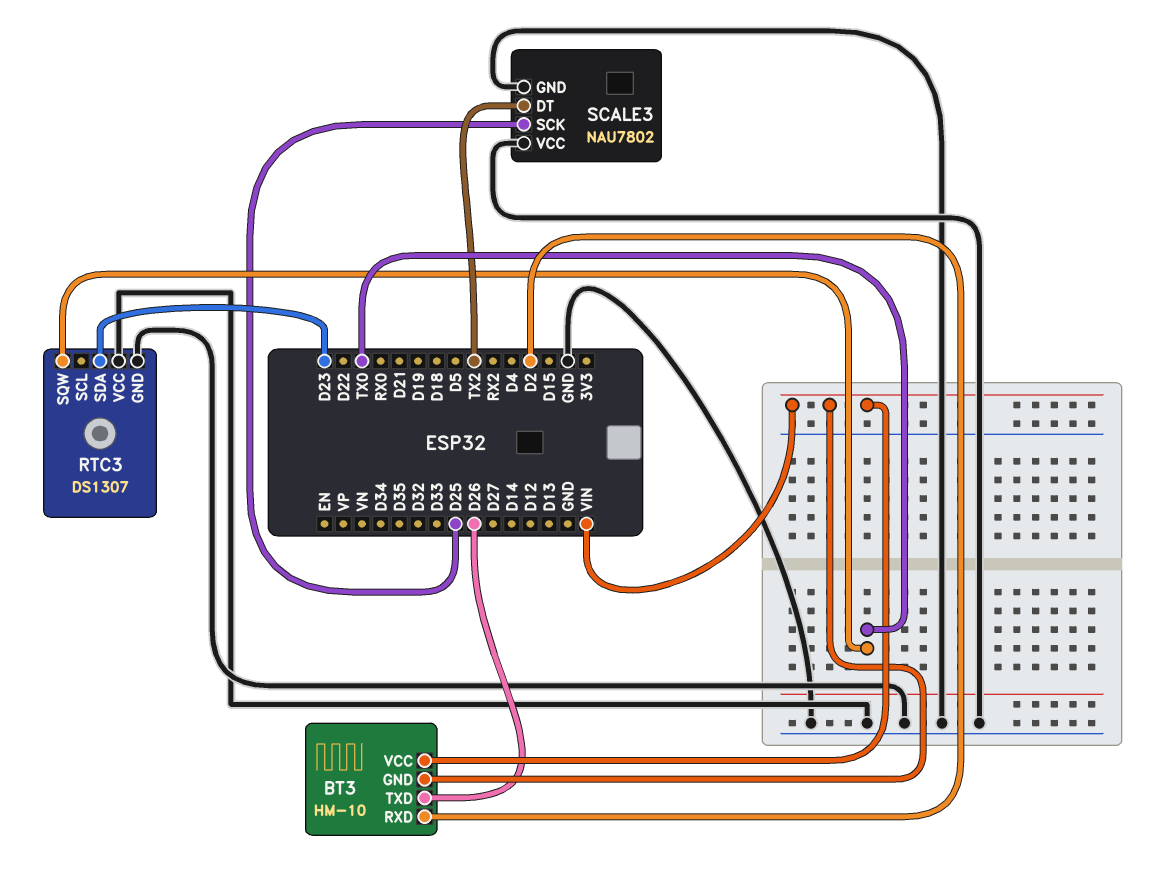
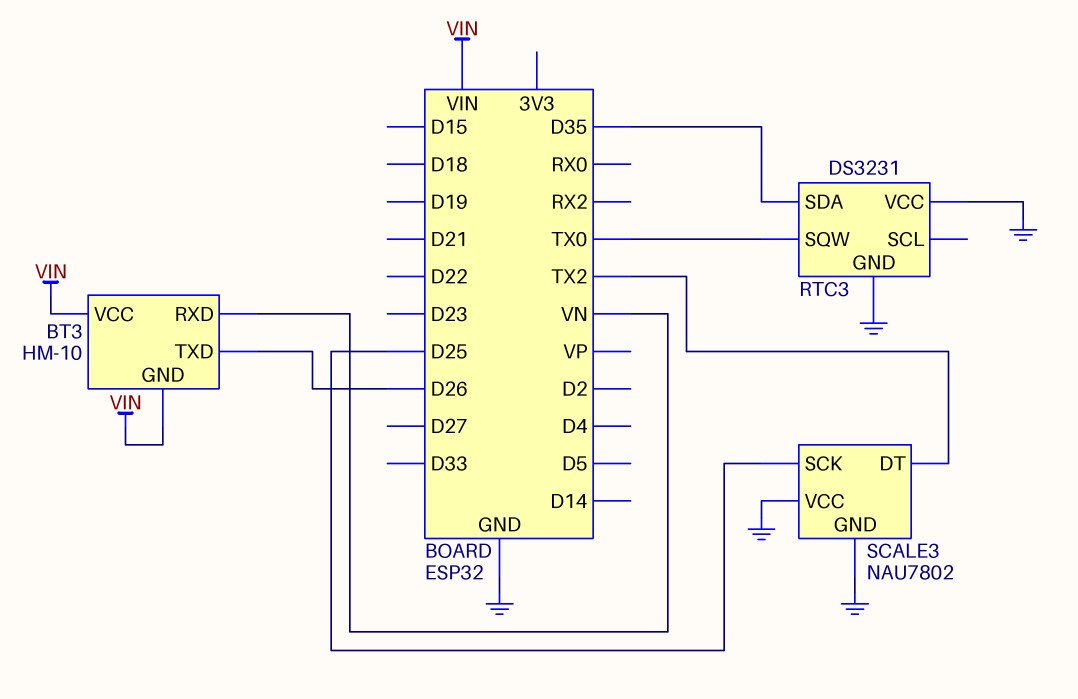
BT3 pin RXD: D2 -> VN
RTC3: DS1307 -> DS3231
RTC3 pin SDA: D23 -> D35

